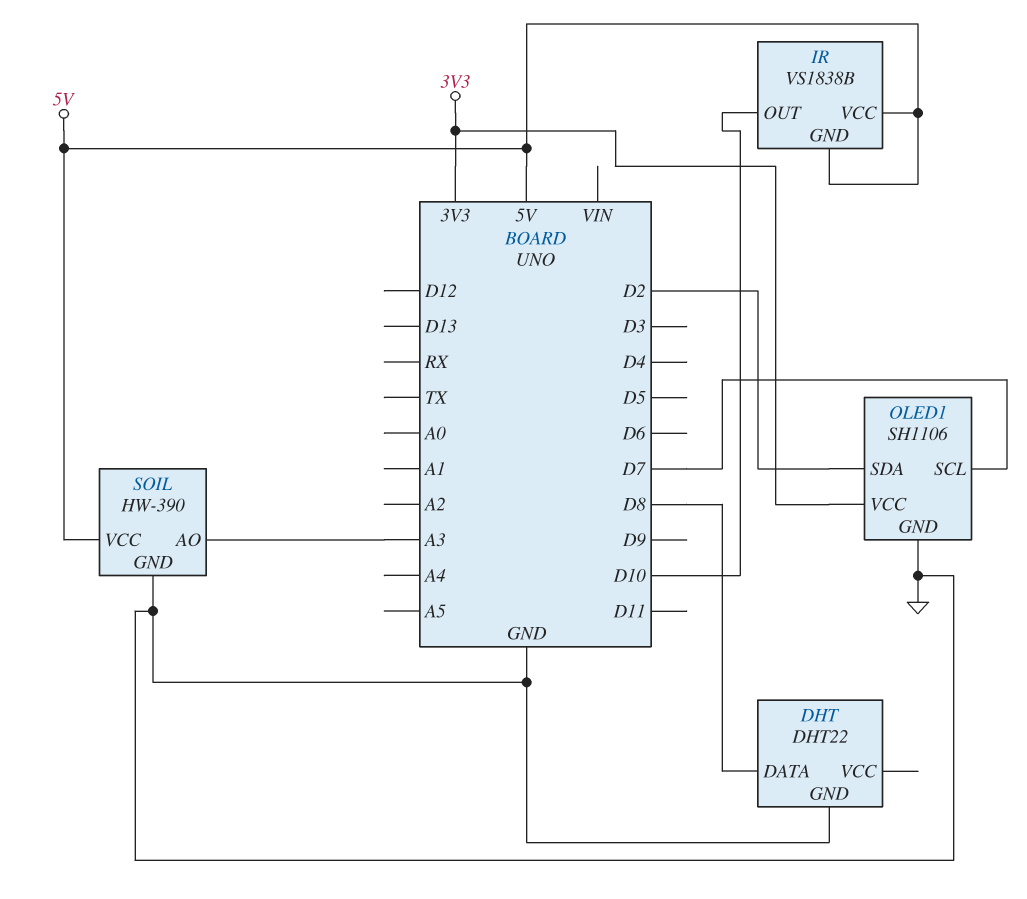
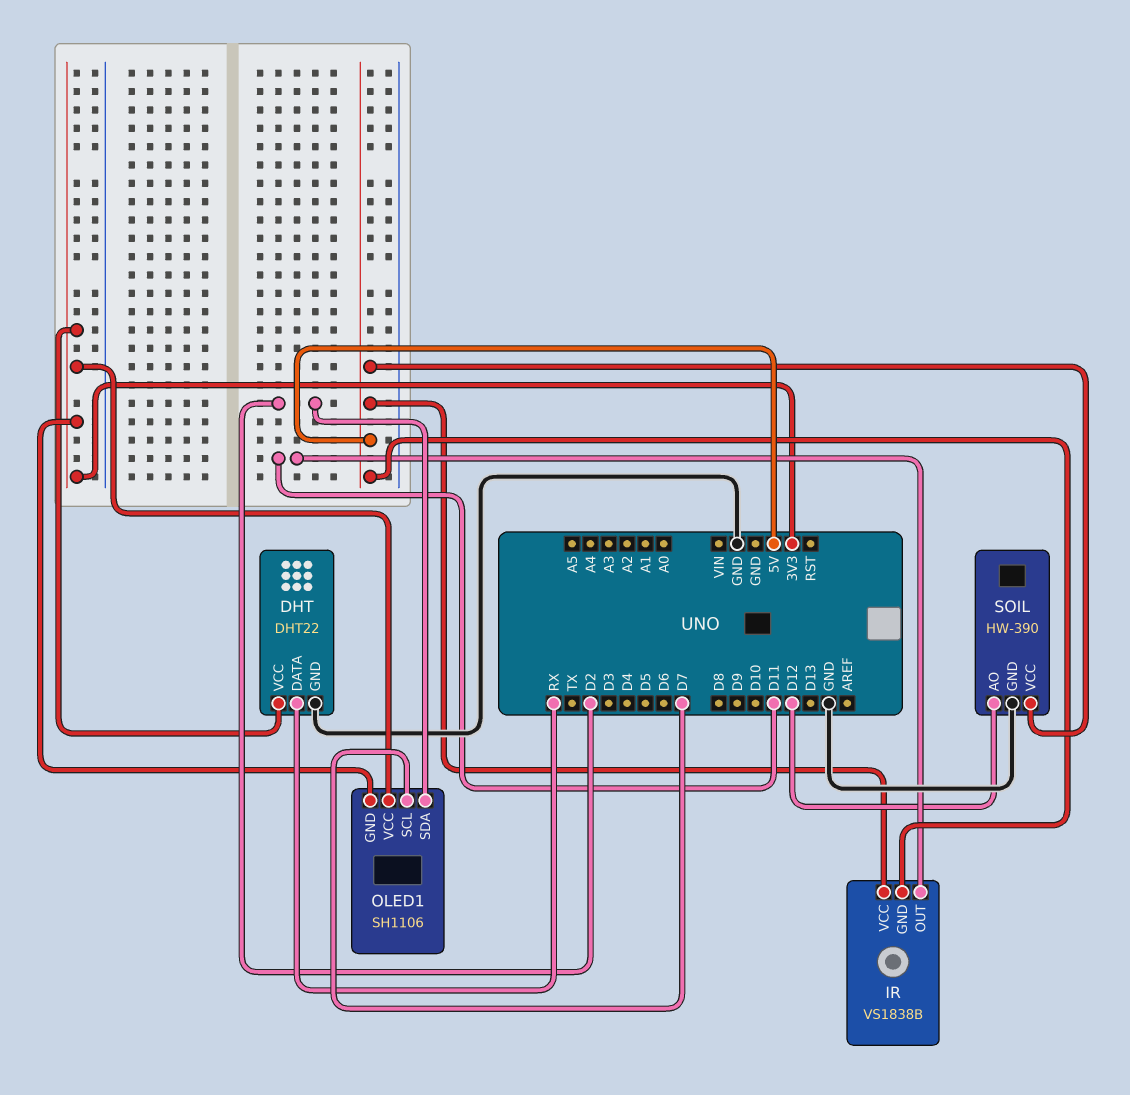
DHT pin DATA: D8 -> RX
DHT pin VCC: none -> 3V3
IR pin OUT: D10 -> D11
OLED1 pin GND: GND -> 3V3
SOIL pin AO: A3 -> D12

